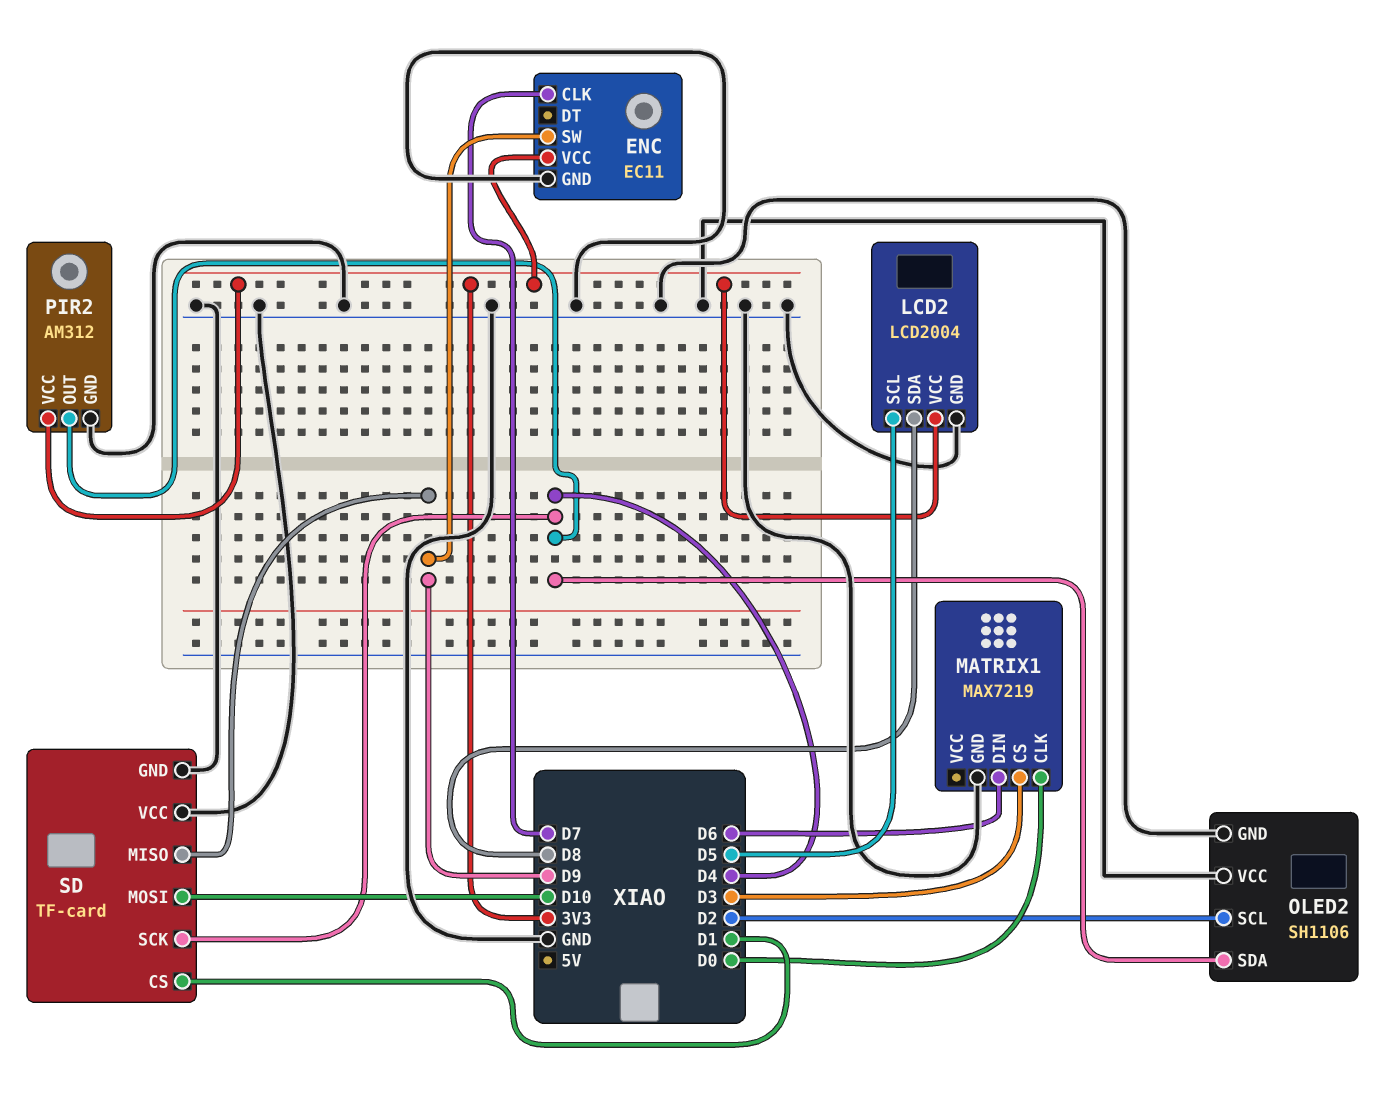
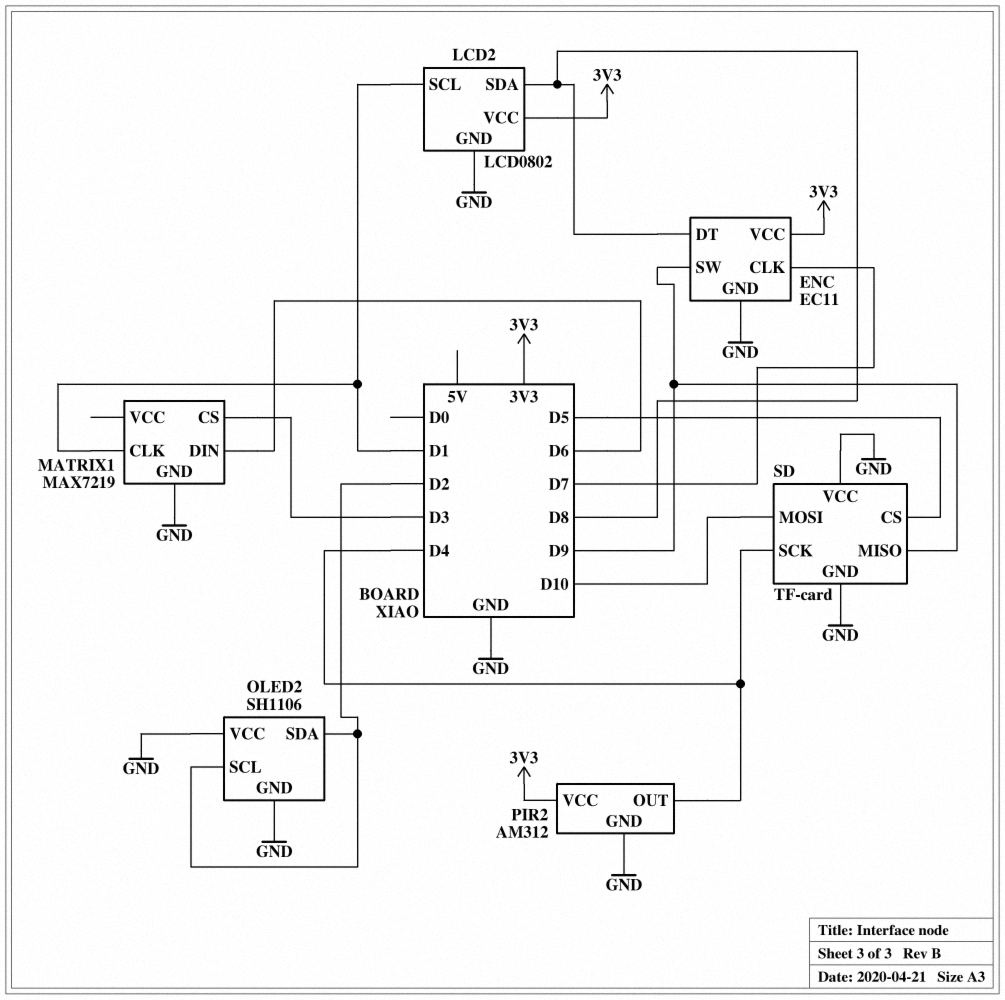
ENC pin DT: none -> D8
LCD2: LCD2004 -> LCD0802
LCD2 pin SCL: D5 -> D1
MATRIX1 pin CLK: D0 -> D1
OLED2 pin SDA: D4 -> D2
SD pin CS: D1 -> D5

